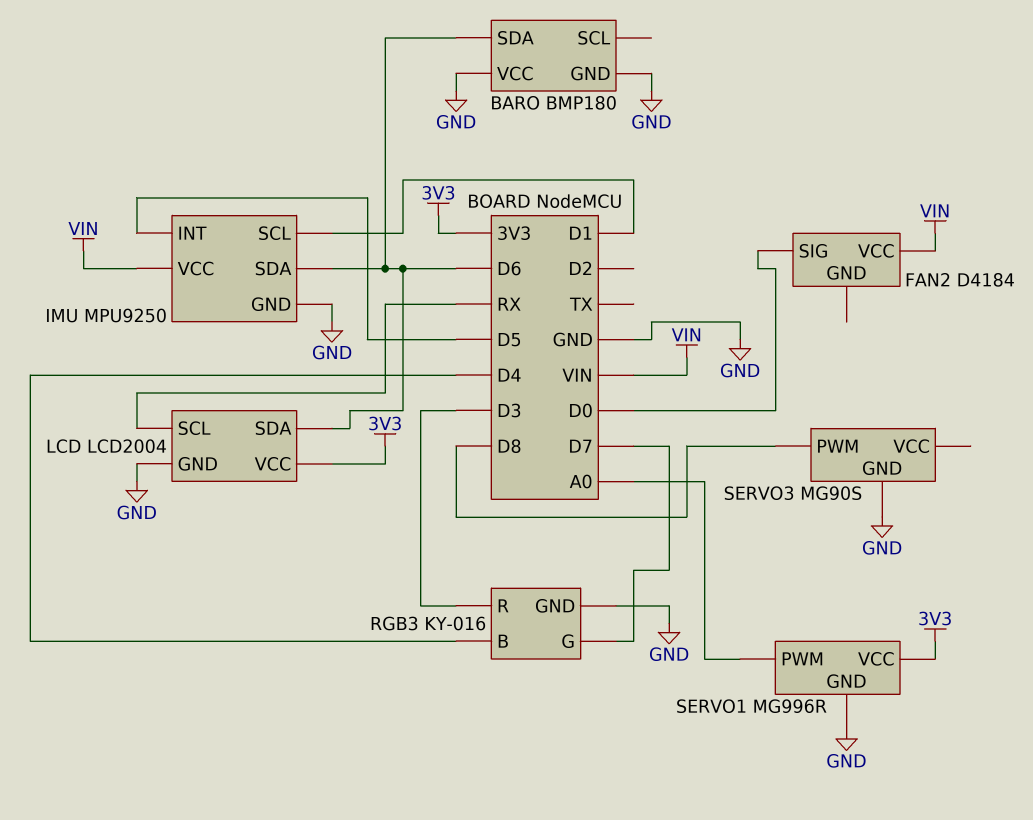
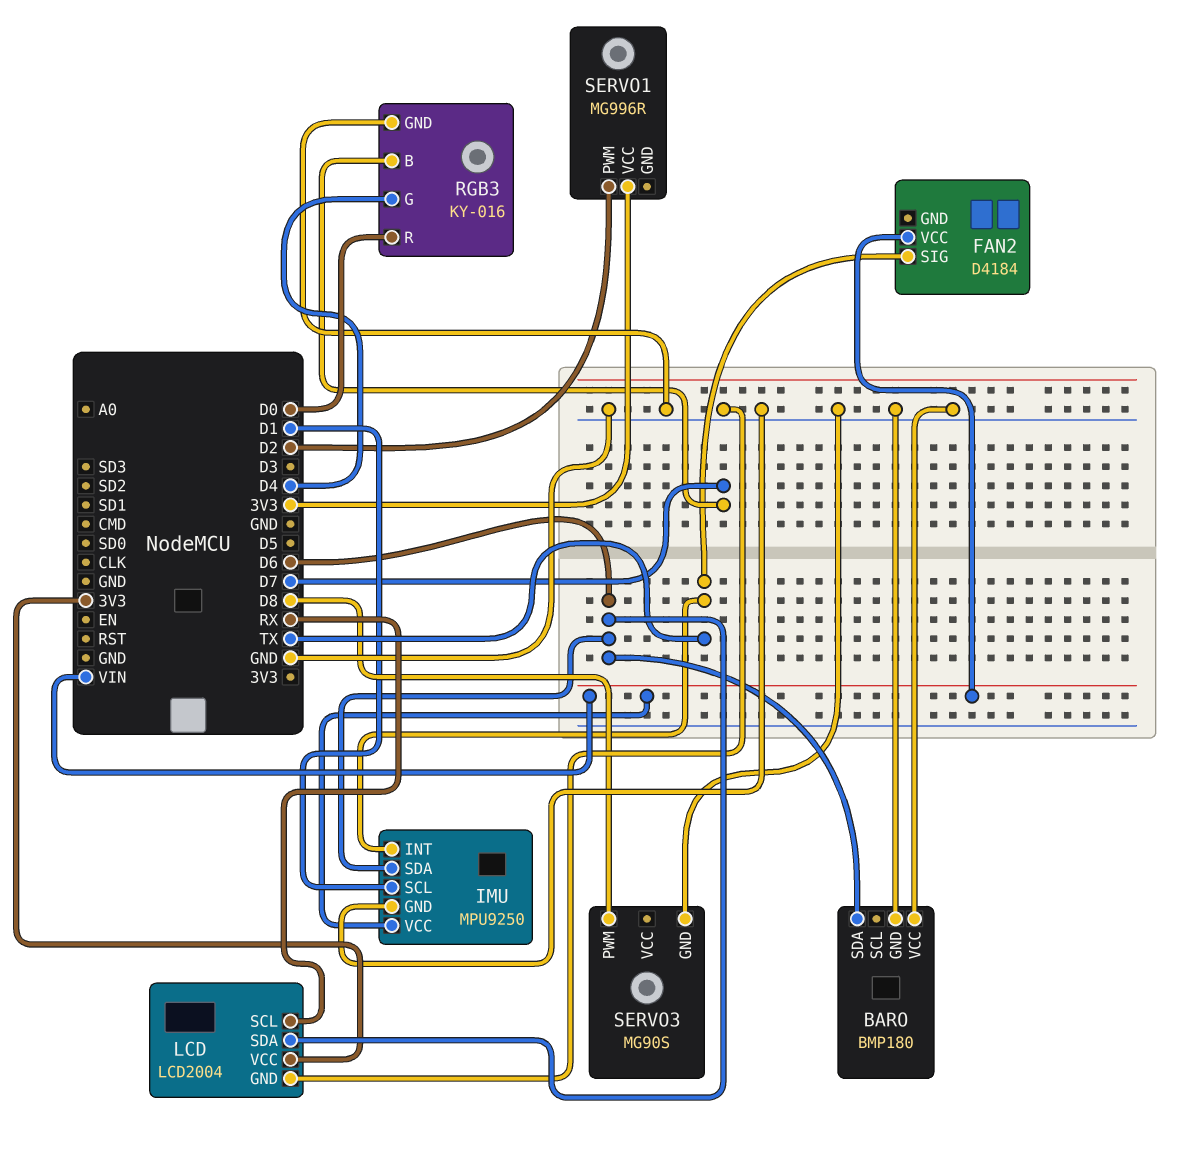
FAN2 pin SIG: D0 -> TX
IMU pin INT: D5 -> TX
RGB3 pin B: D4 -> D7
RGB3 pin G: D7 -> D4
RGB3 pin R: D3 -> D0
SERVO1 pin GND: GND -> none
SERVO1 pin PWM: A0 -> D2

